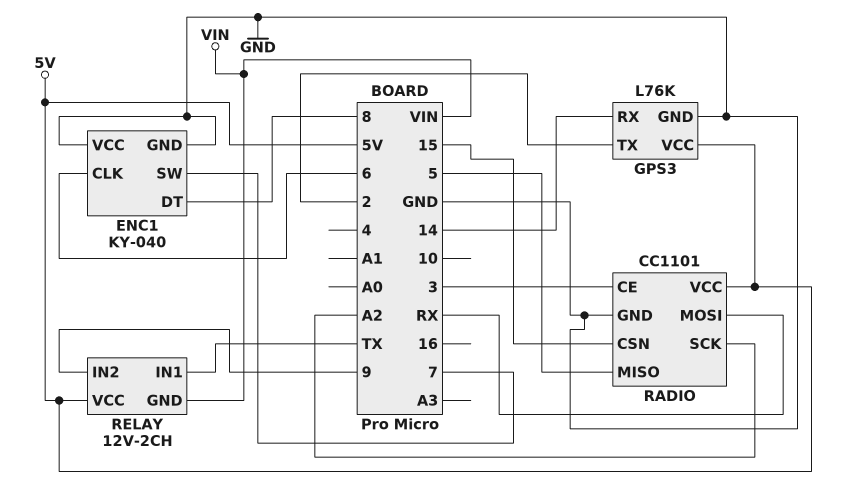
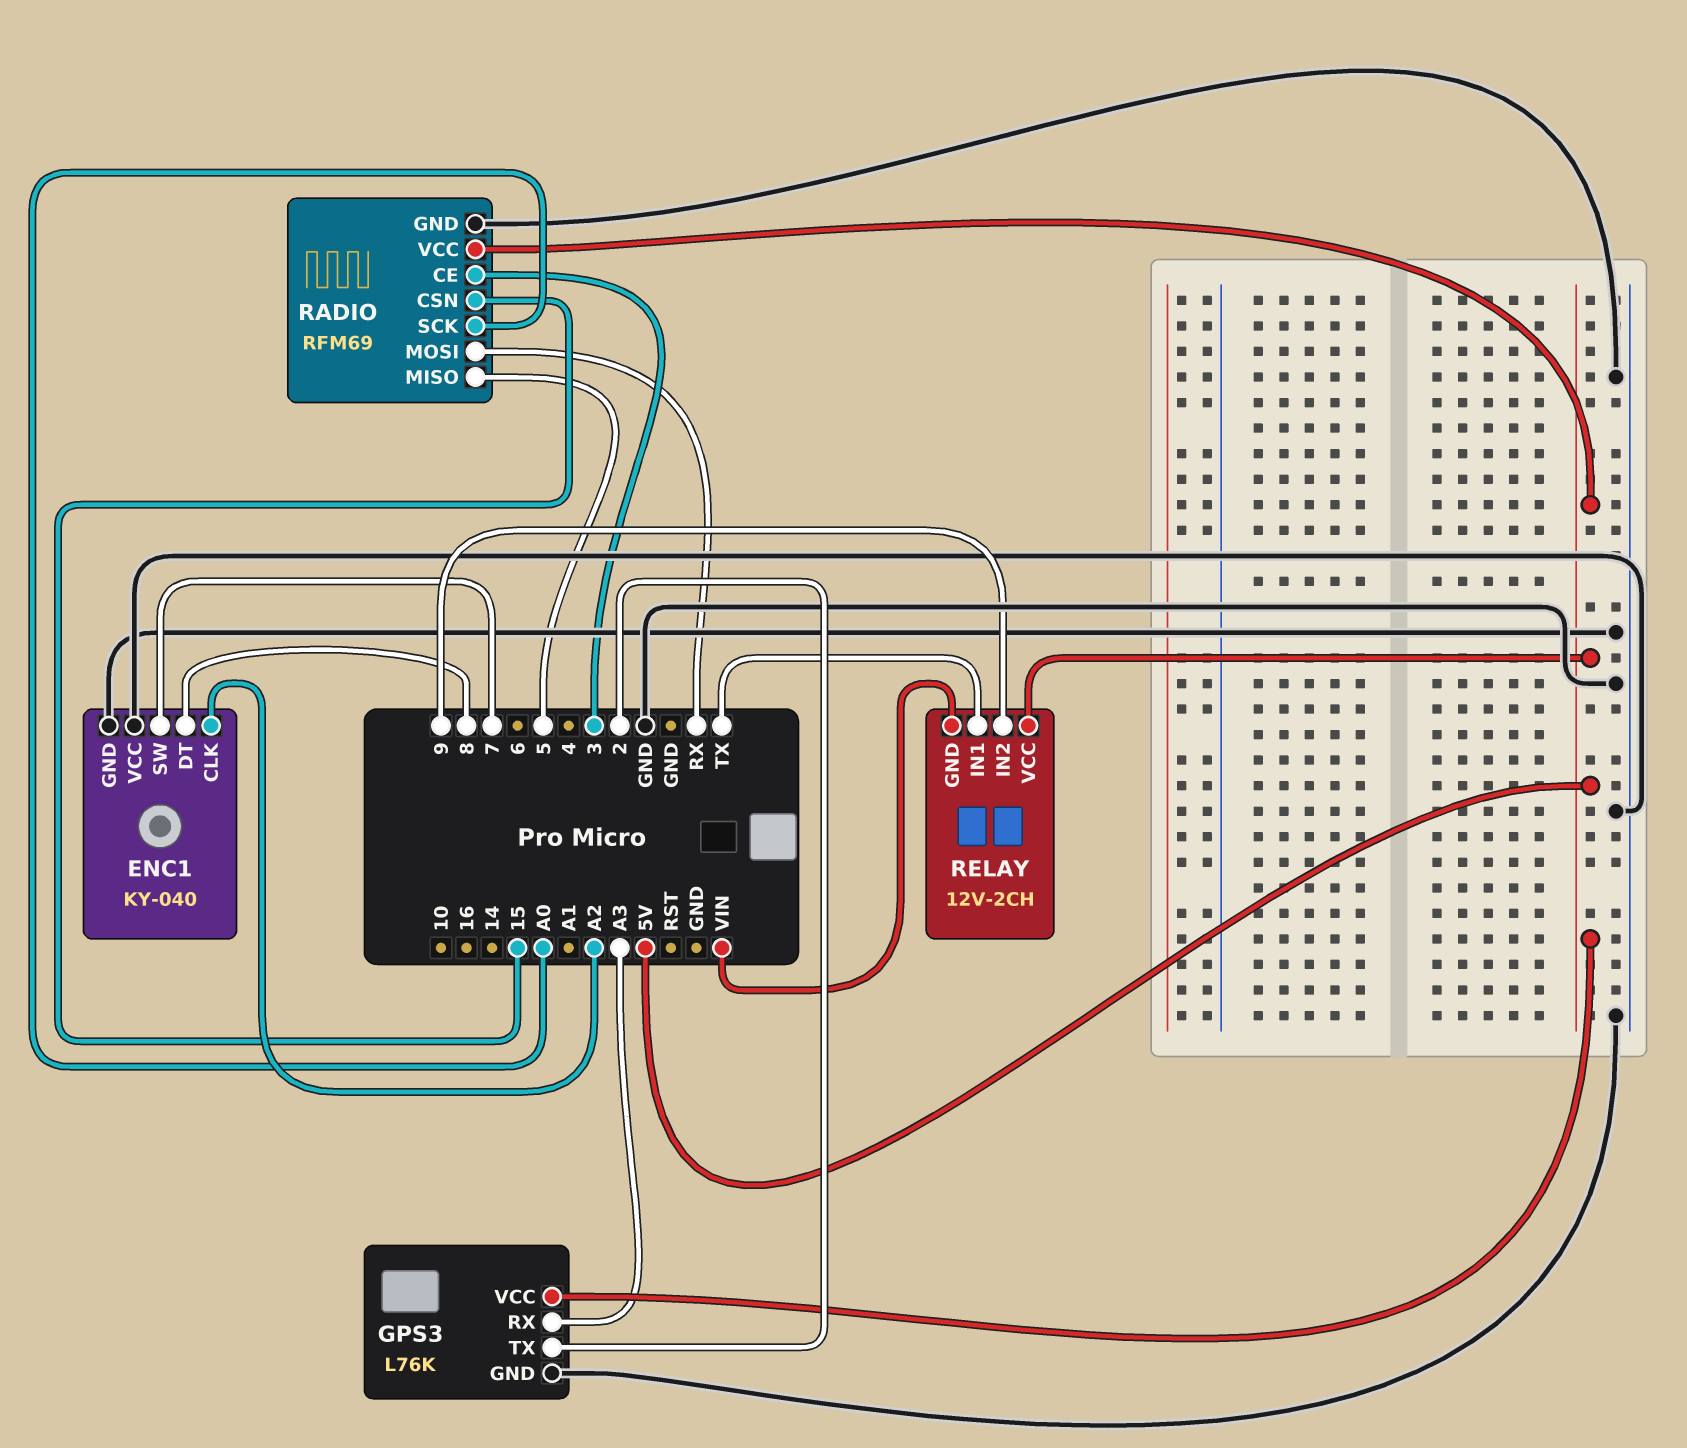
ENC1 pin CLK: 6 -> A2
GPS3 pin RX: 14 -> A3
RADIO: CC1101 -> RFM69
RADIO pin SCK: A2 -> A0

